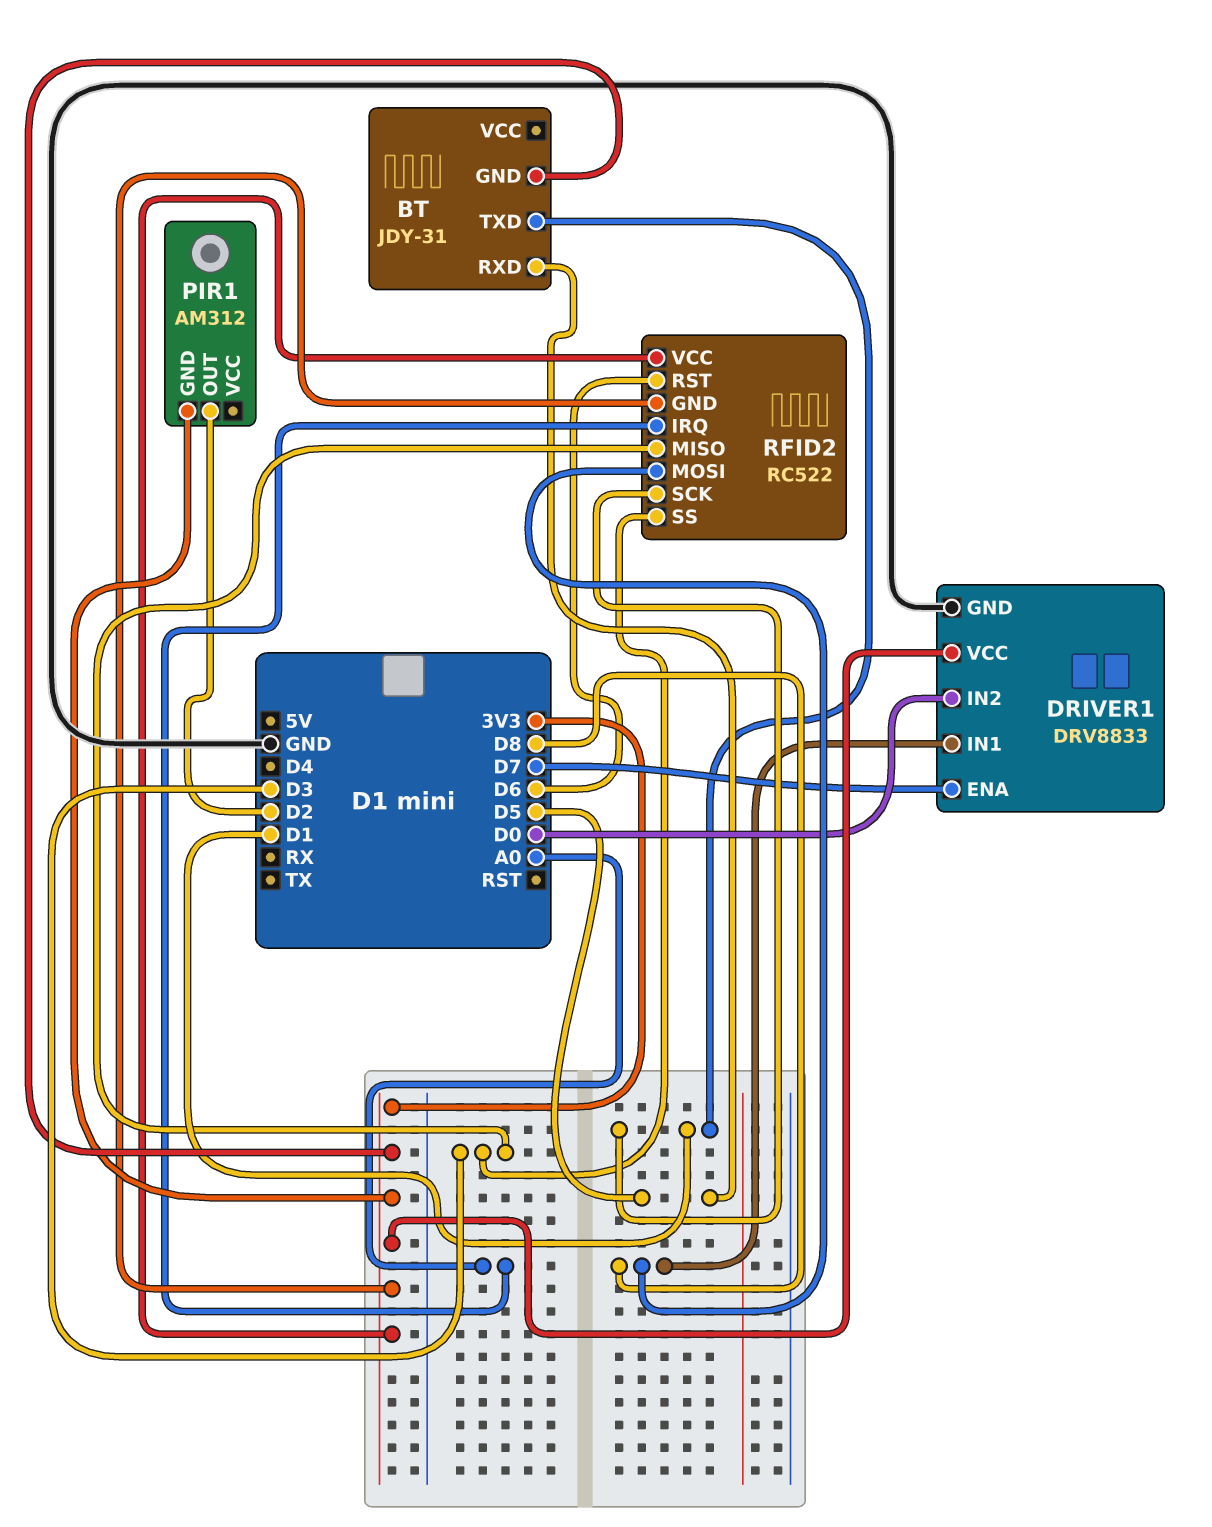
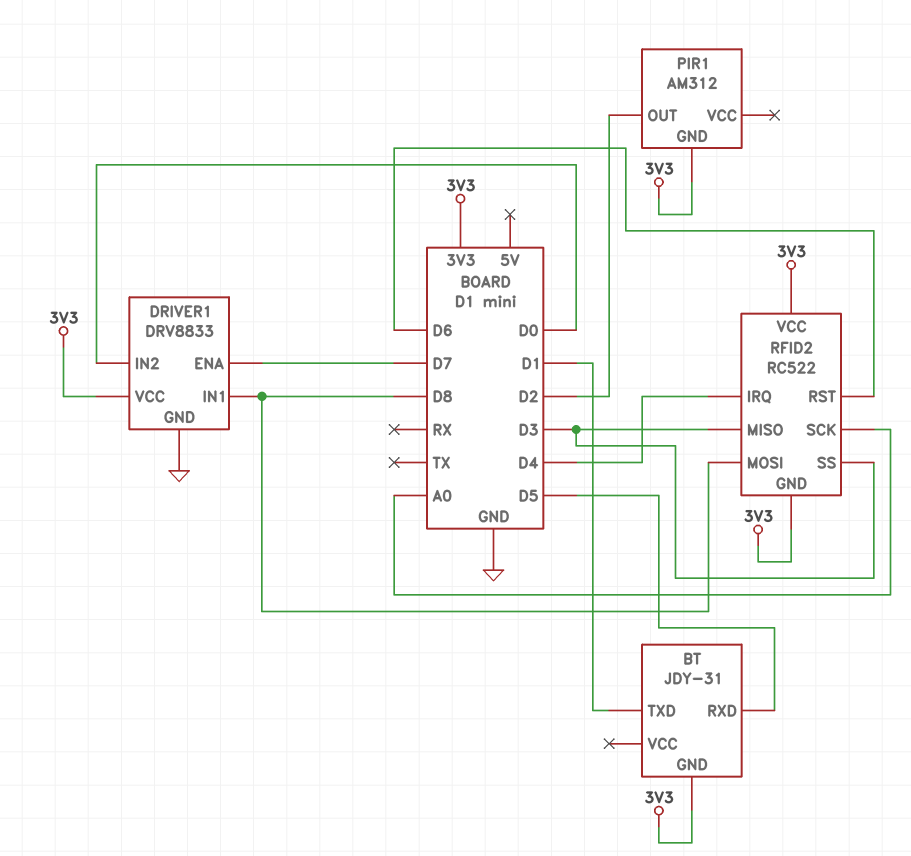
RFID2 pin IRQ: A0 -> D4
RFID2 pin SCK: D1 -> A0

